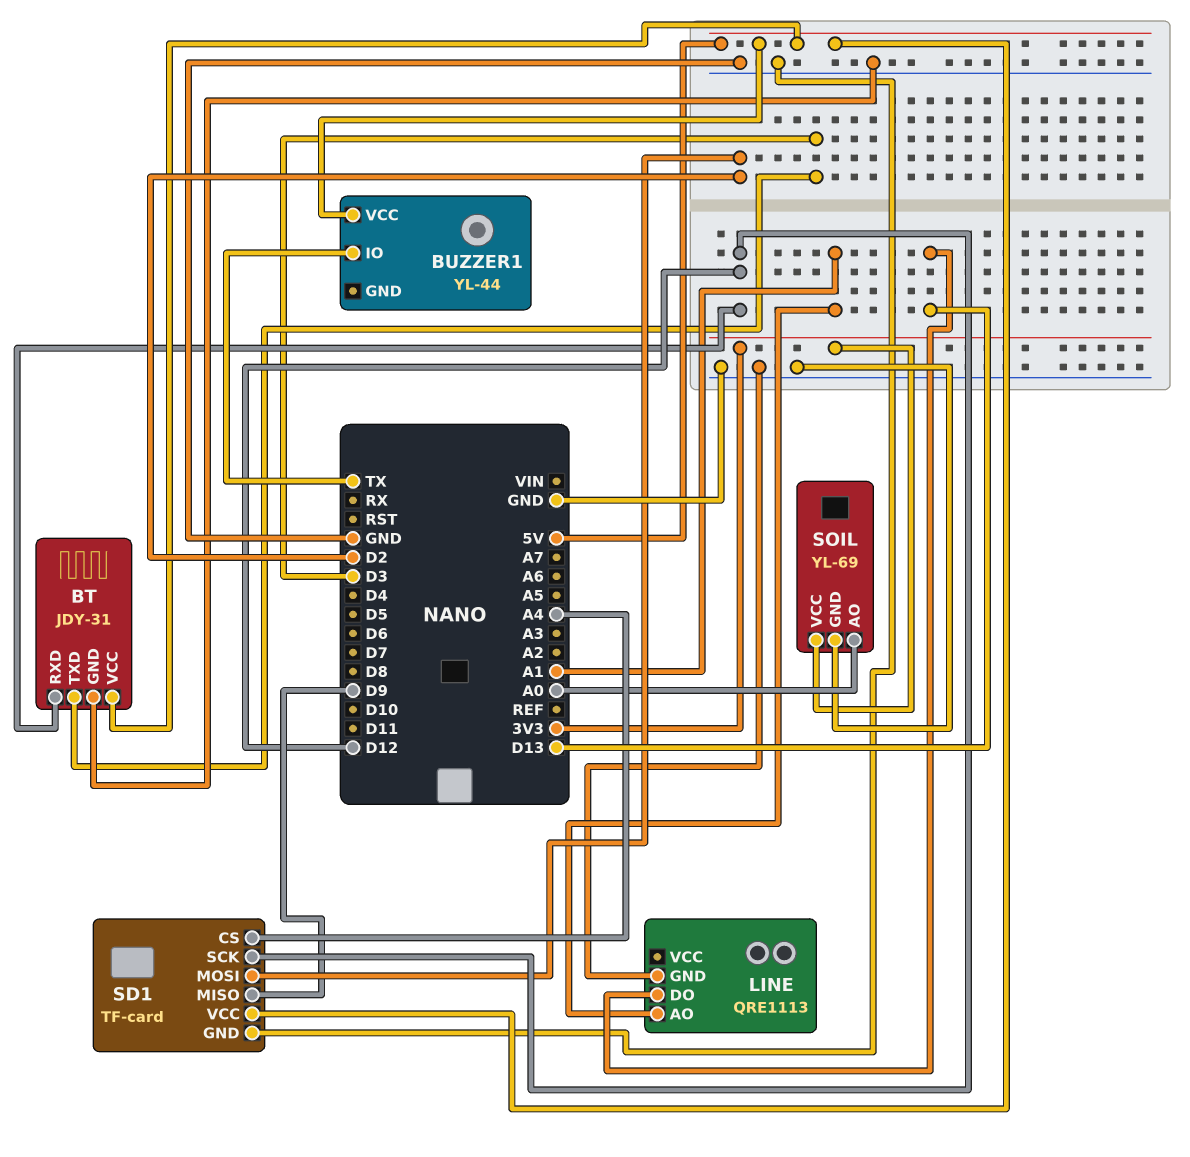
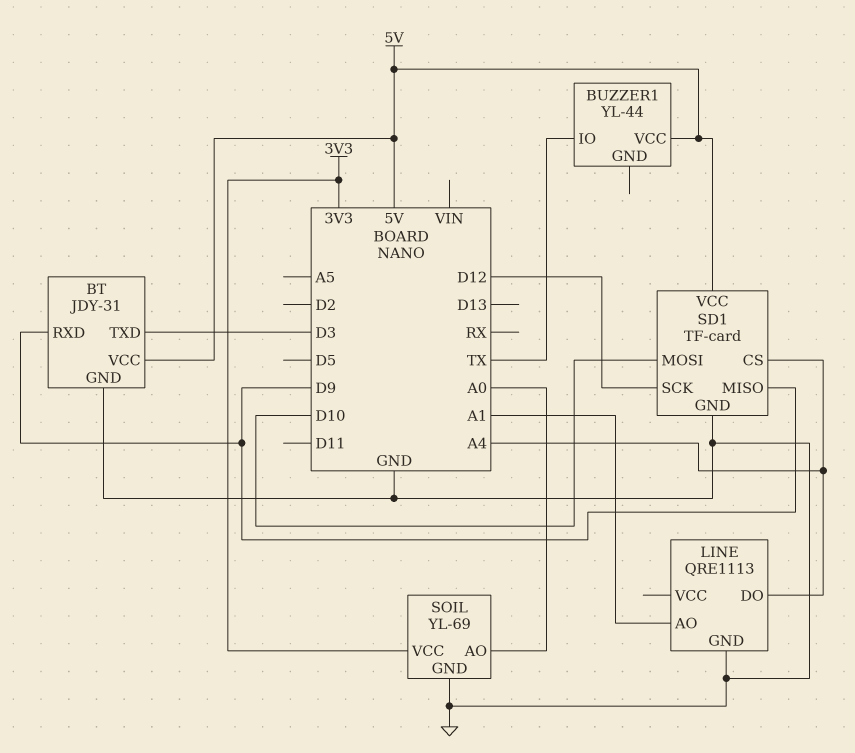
BT pin RXD: D12 -> D9
LINE pin DO: D13 -> A4
SD1 pin MOSI: D2 -> D10

